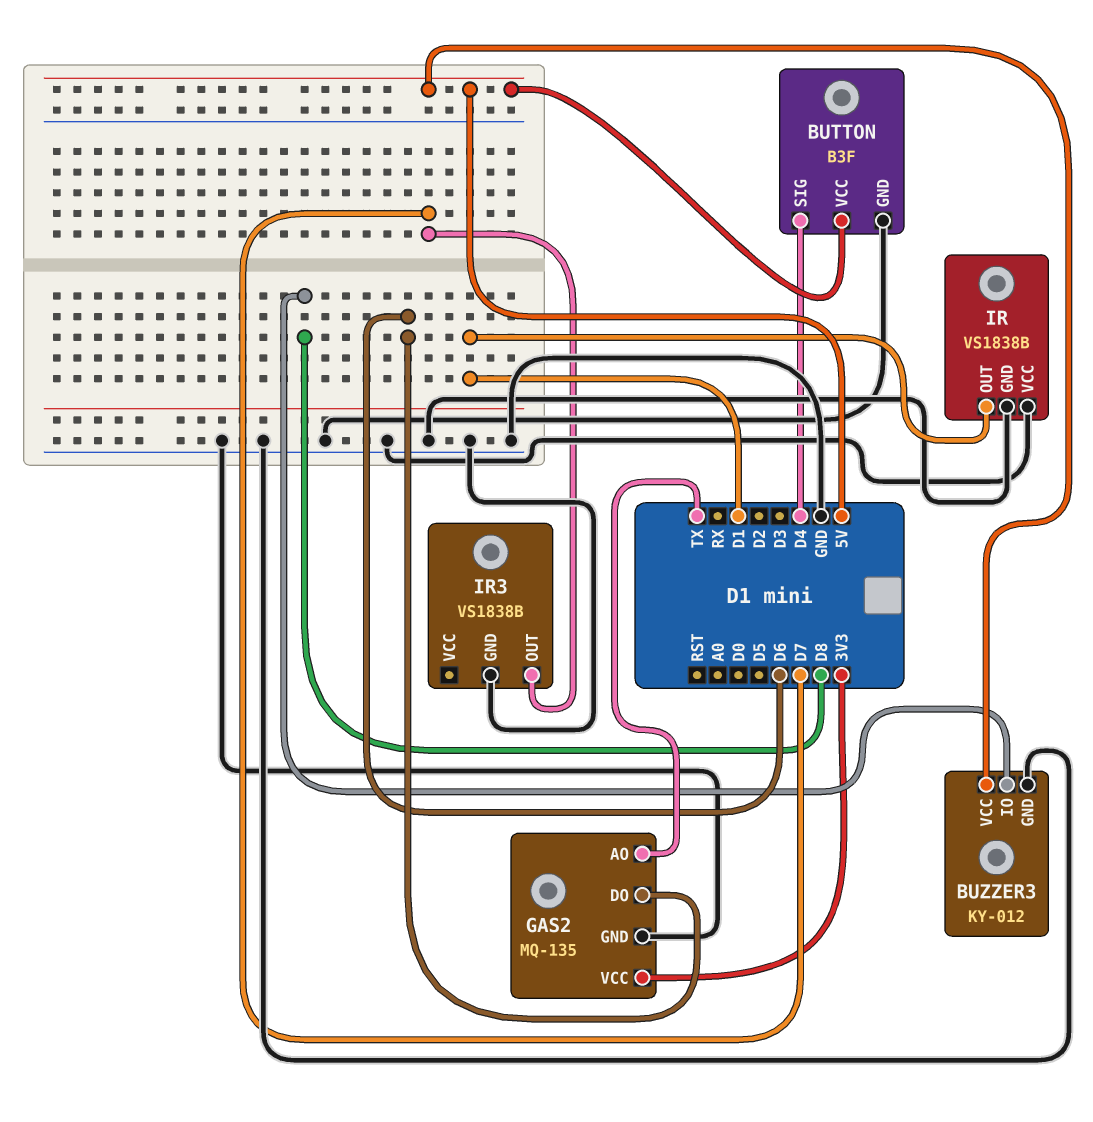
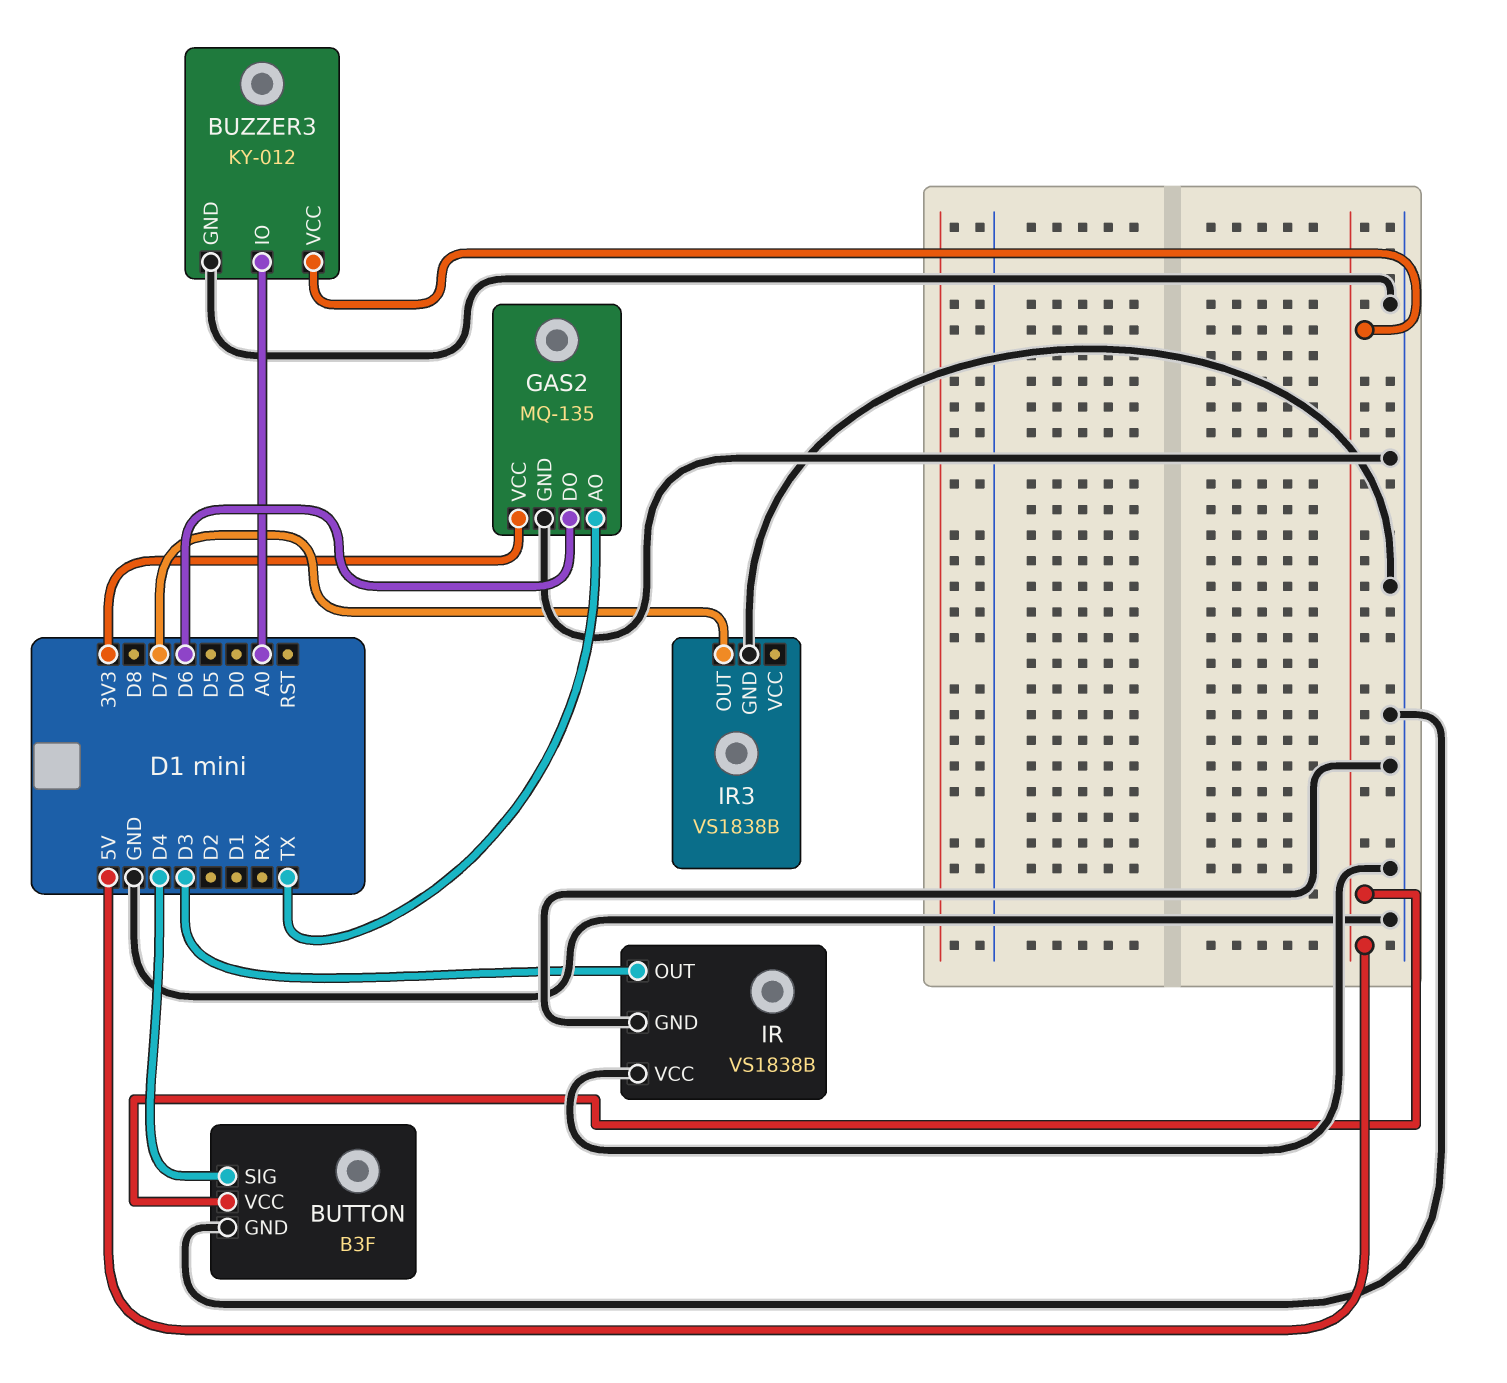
BUZZER3 pin IO: D8 -> A0
IR pin OUT: D1 -> D3

